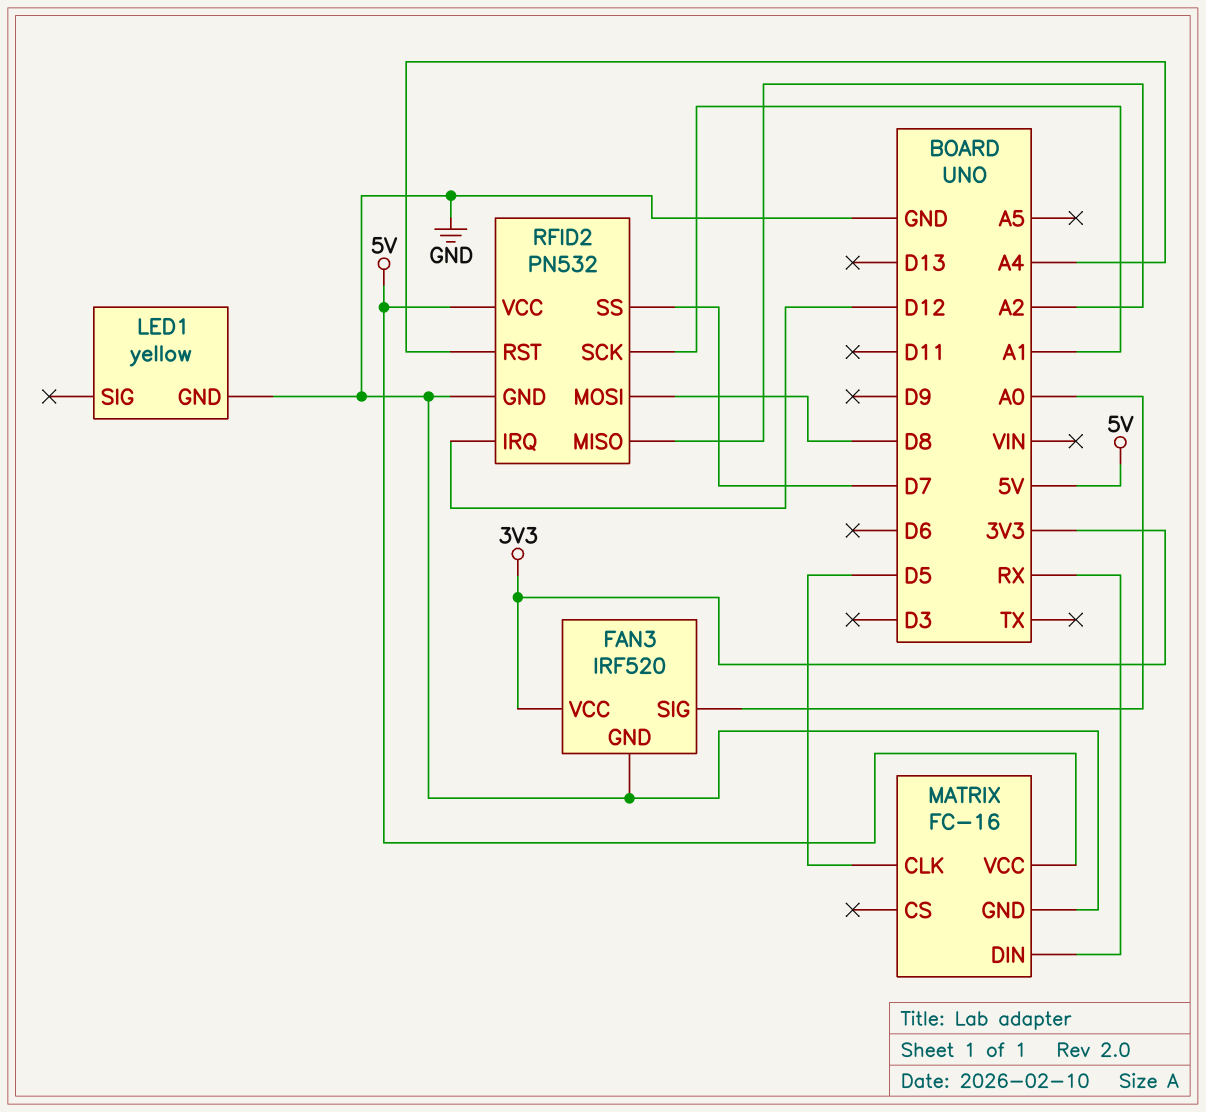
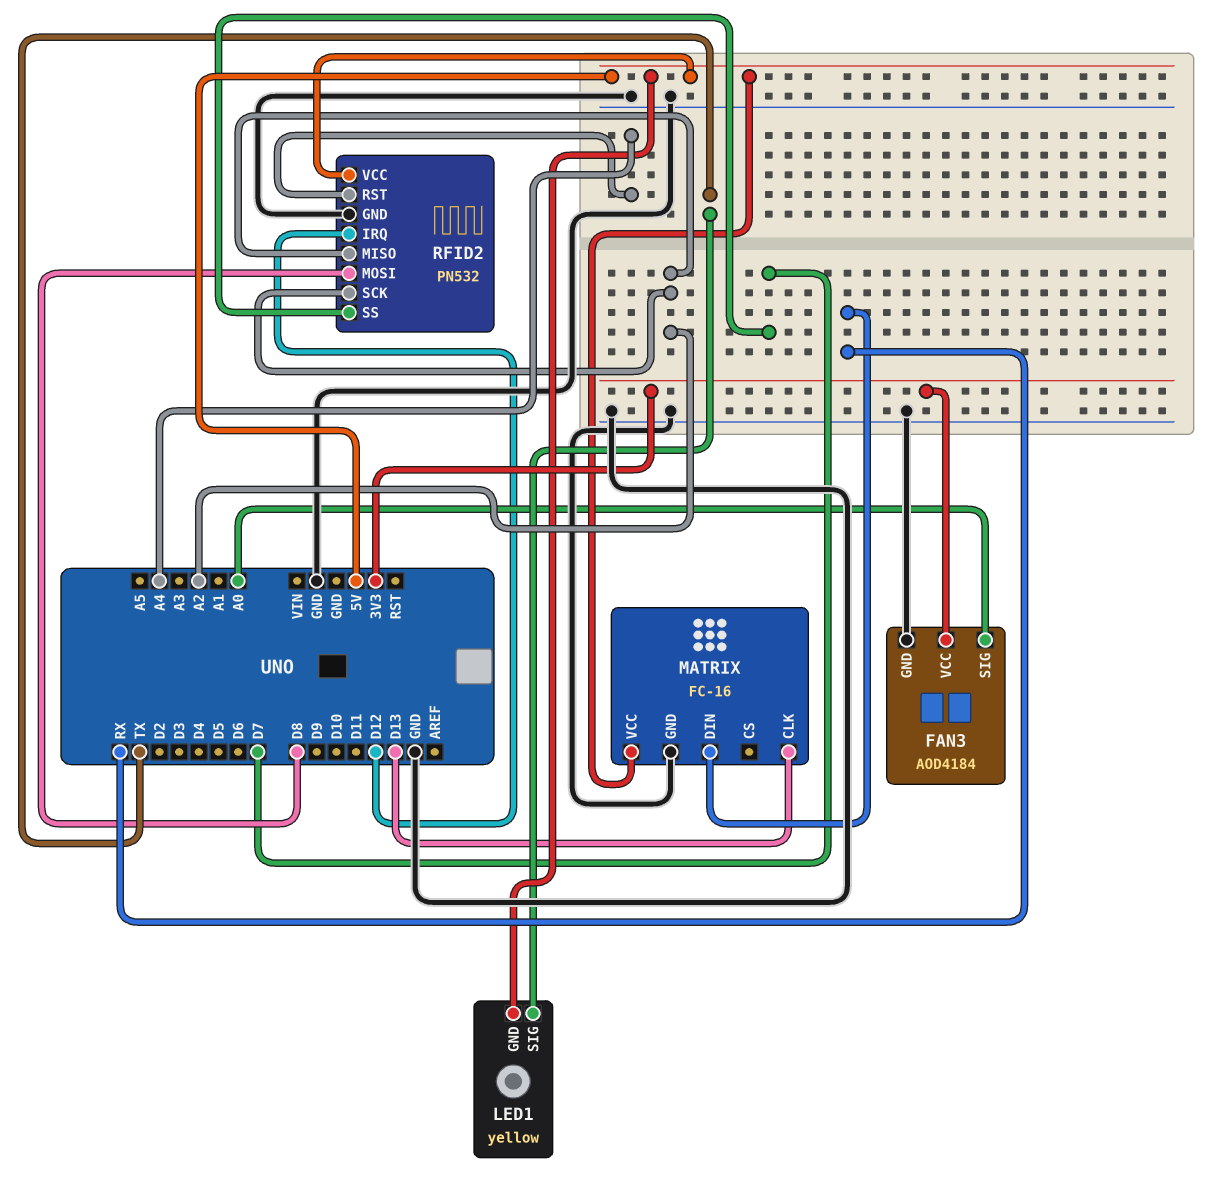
FAN3: IRF520 -> AOD4184
LED1 pin GND: GND -> 5V
LED1 pin SIG: none -> TX
MATRIX pin CLK: D5 -> D13
RFID2 pin SCK: A1 -> A2

